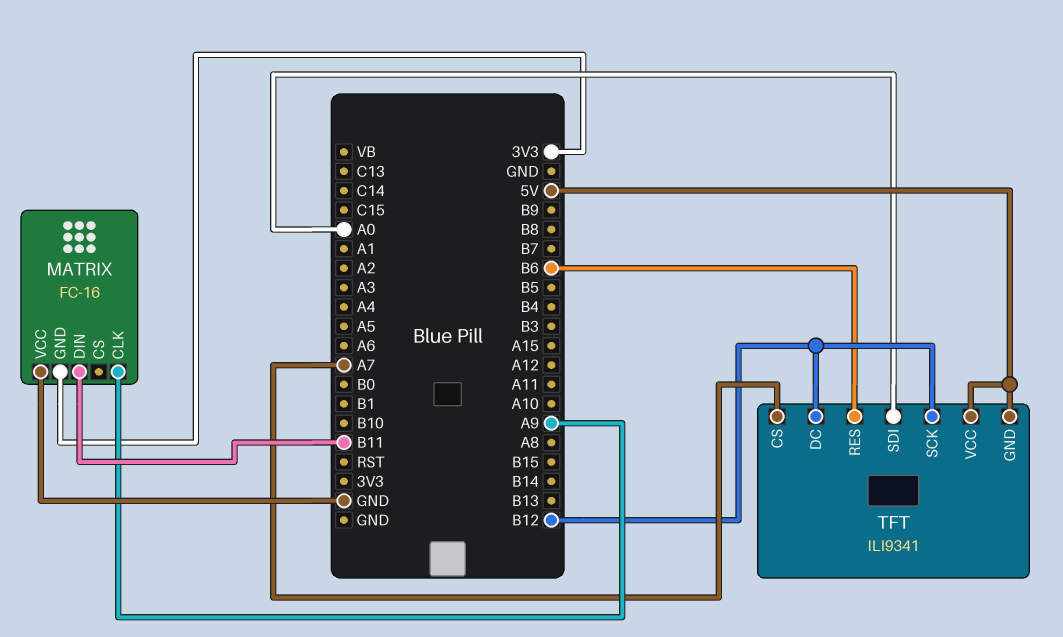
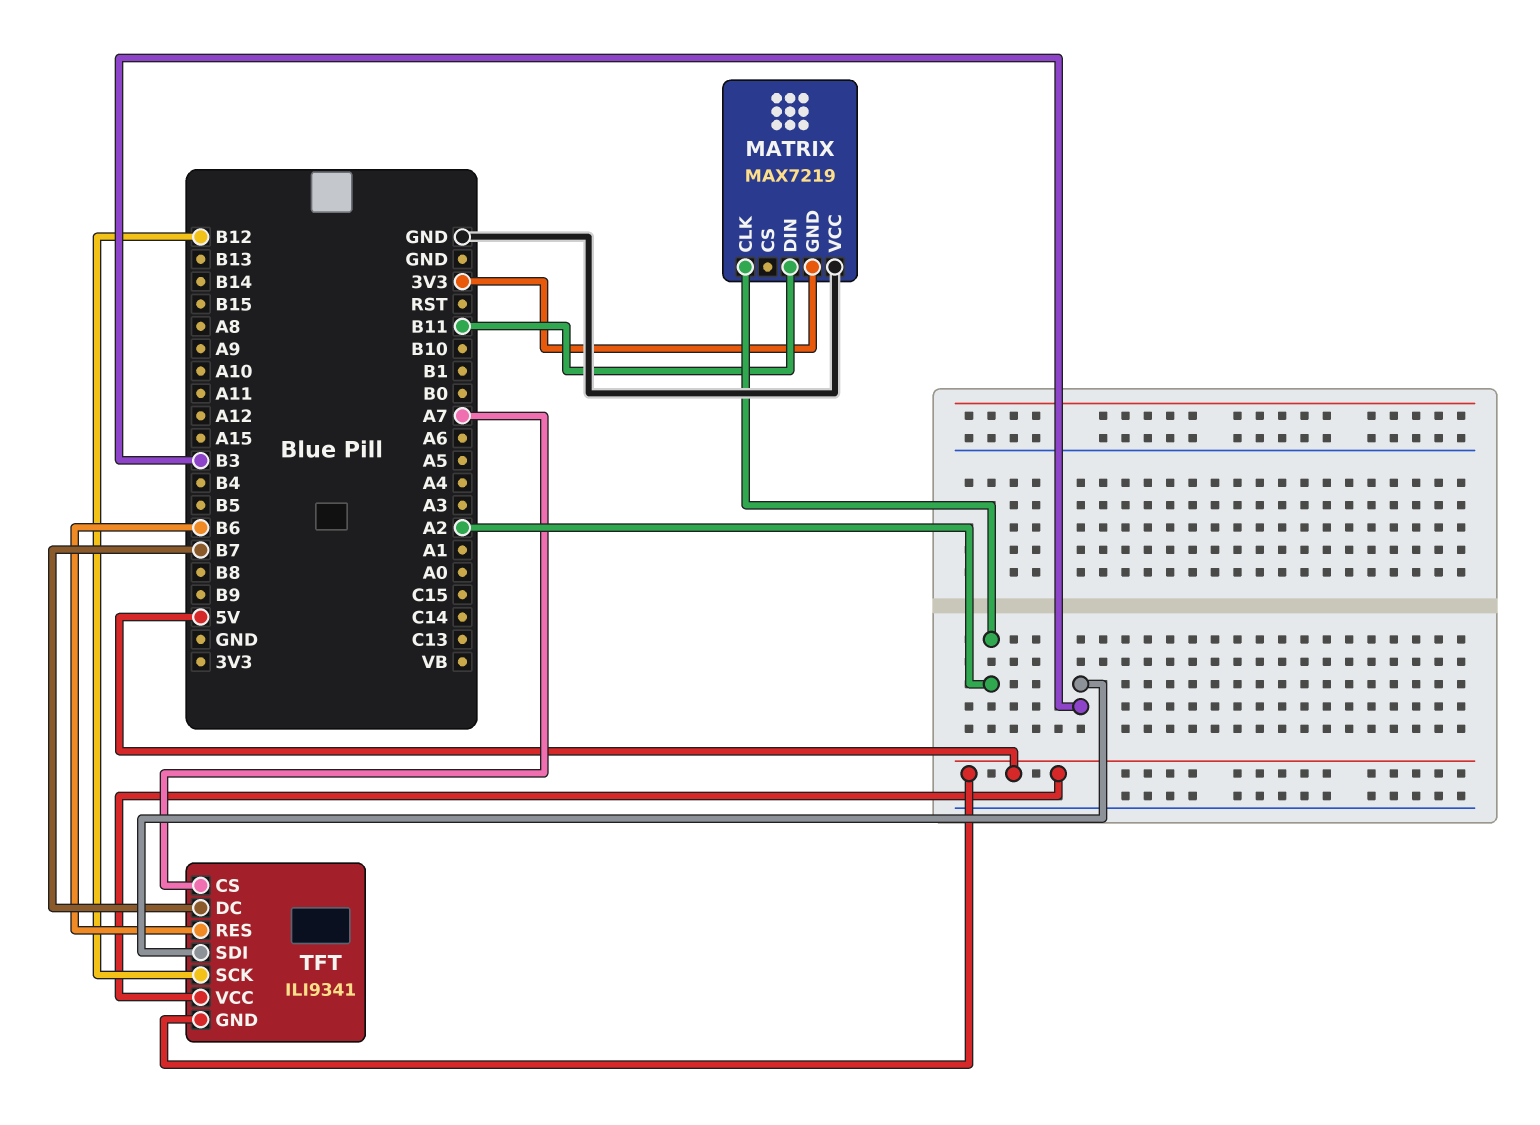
MATRIX: FC-16 -> MAX7219
MATRIX pin CLK: A9 -> A2
TFT pin DC: B12 -> B7
TFT pin SDI: A0 -> B3

